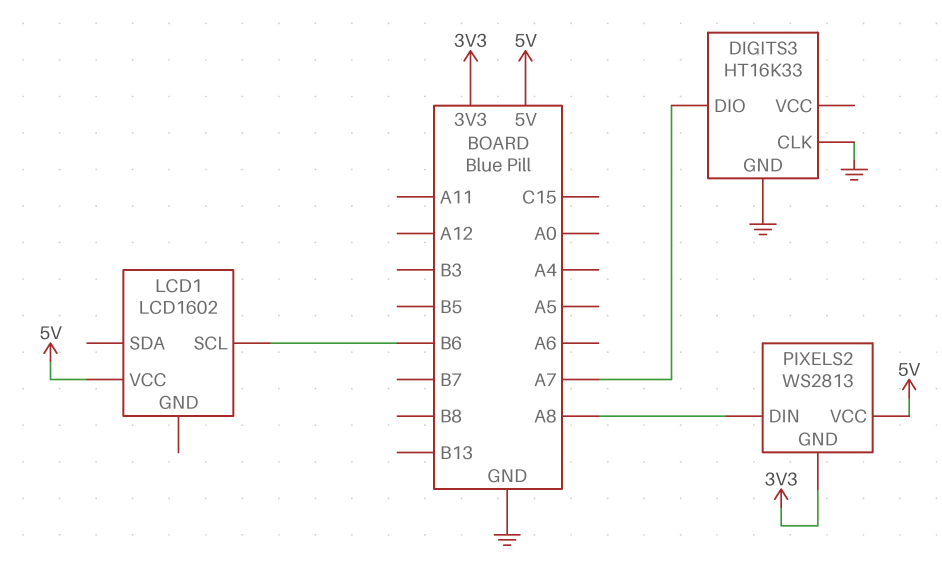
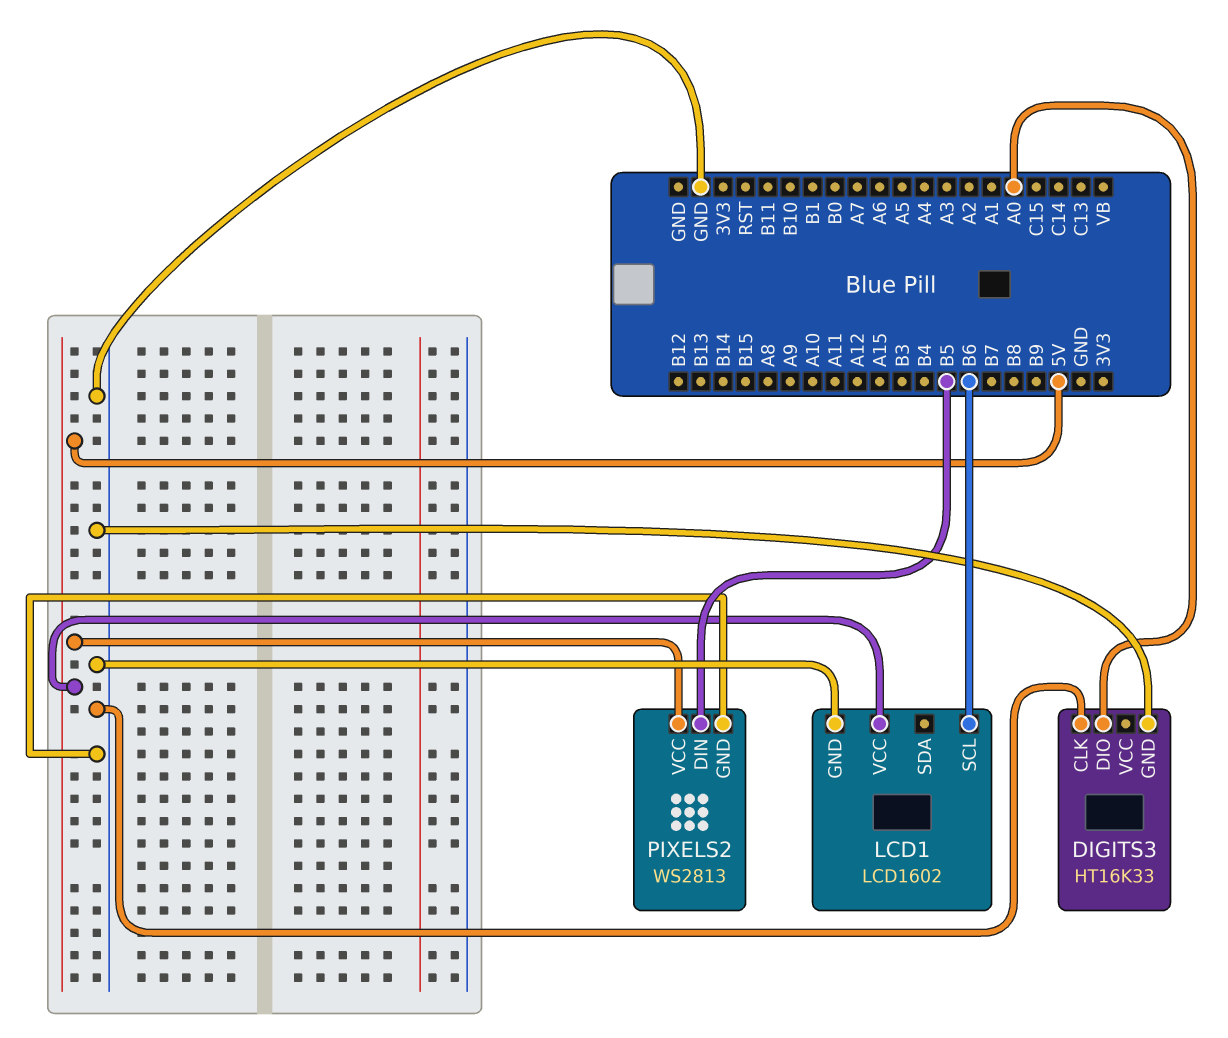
DIGITS3 pin DIO: A7 -> A0
LCD1 pin GND: none -> GND
PIXELS2 pin DIN: A8 -> B5
PIXELS2 pin GND: 3V3 -> GND

